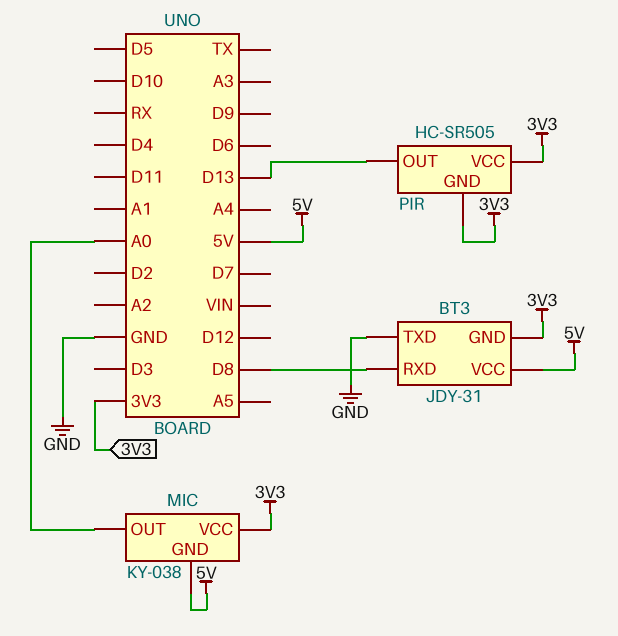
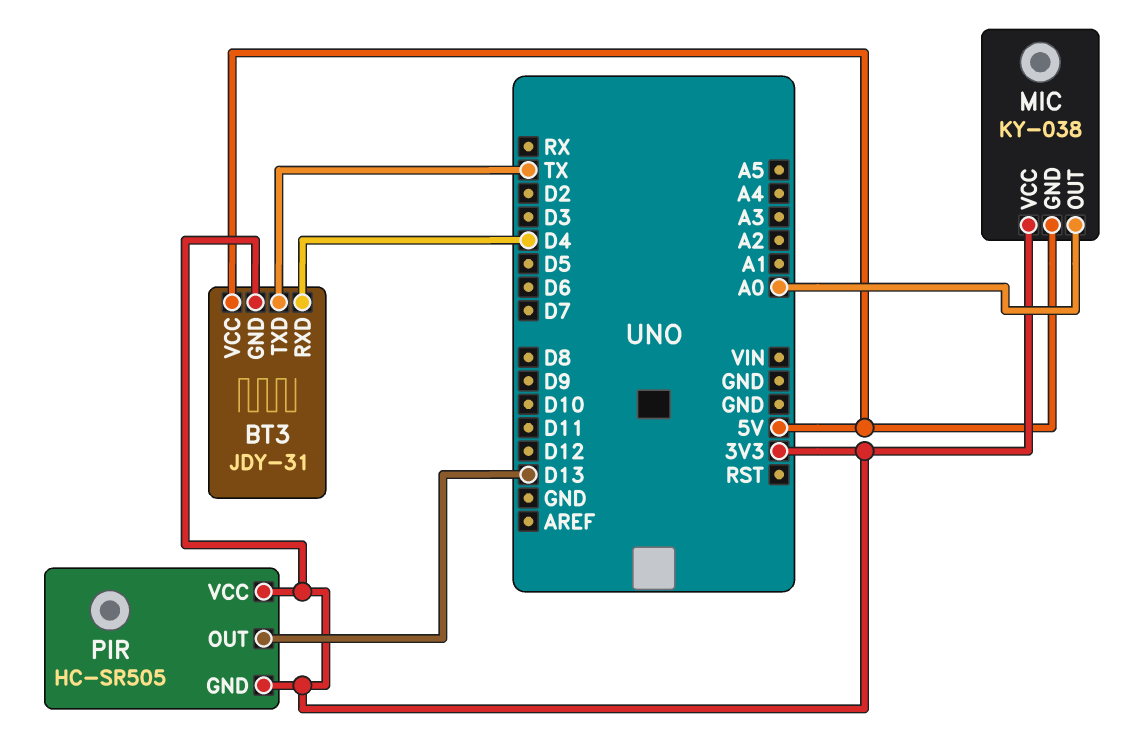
BT3 pin RXD: D8 -> D4
BT3 pin TXD: GND -> TX

